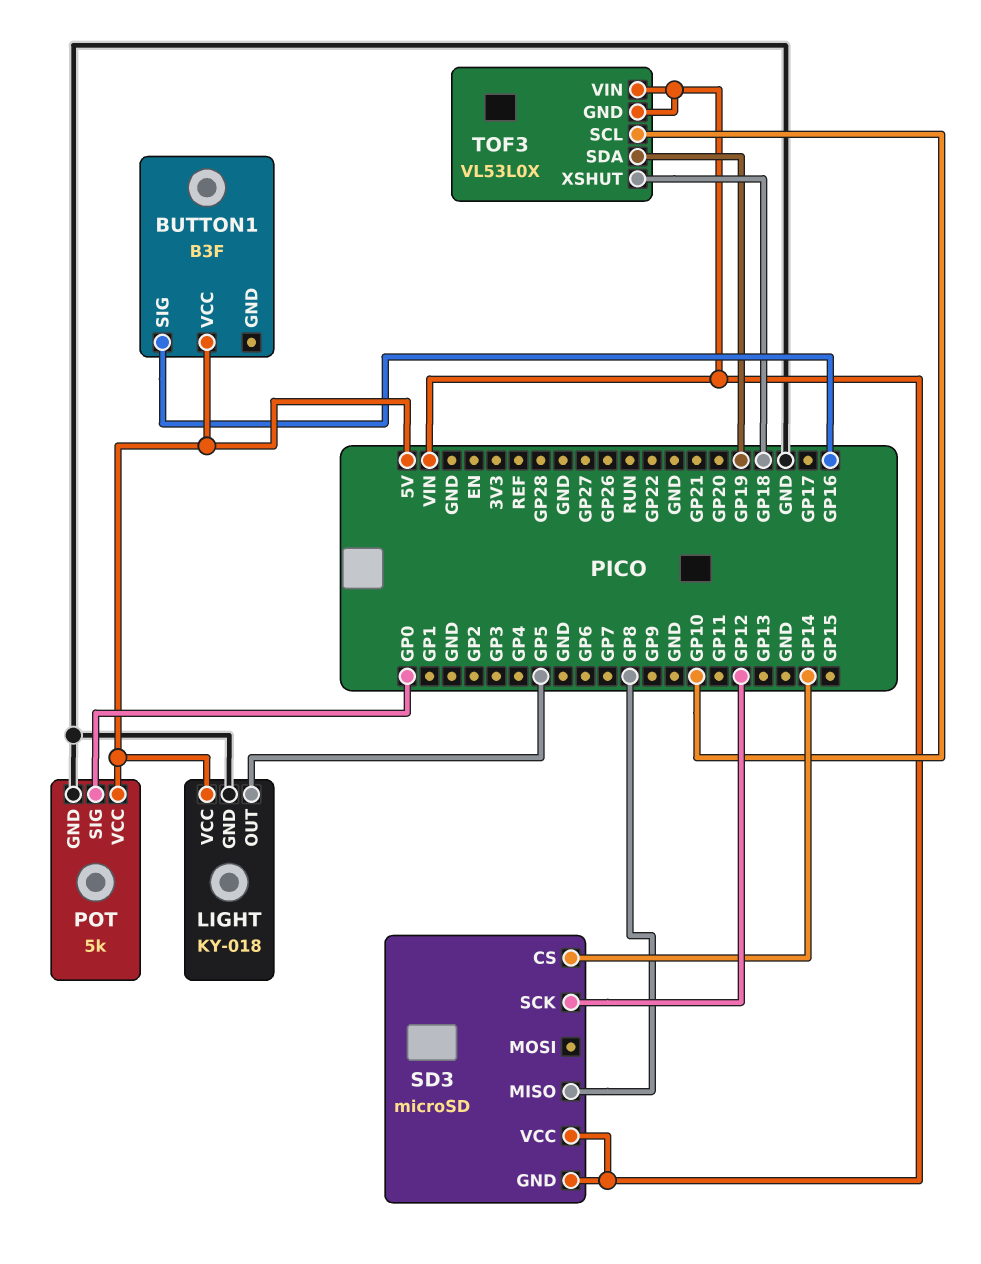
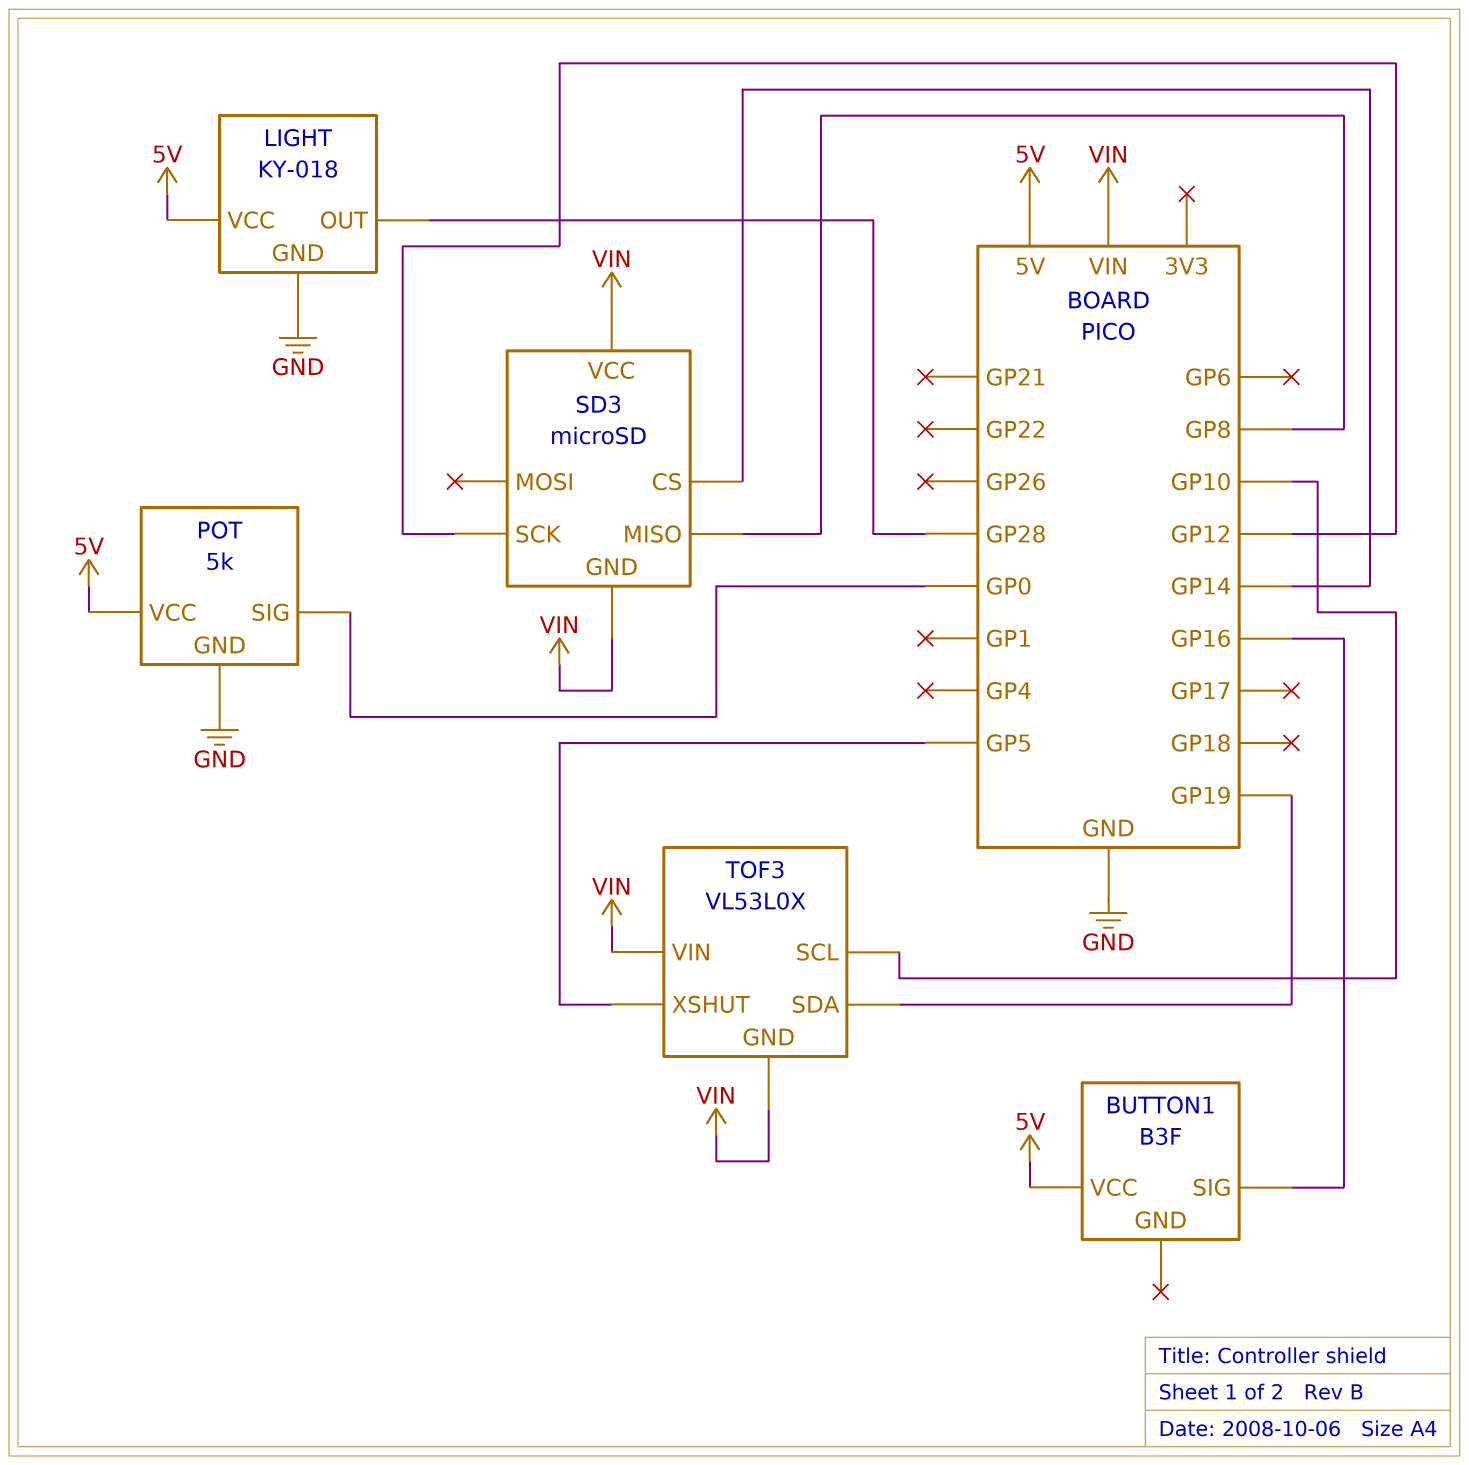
LIGHT pin OUT: GP5 -> GP28
TOF3 pin XSHUT: GP18 -> GP5

